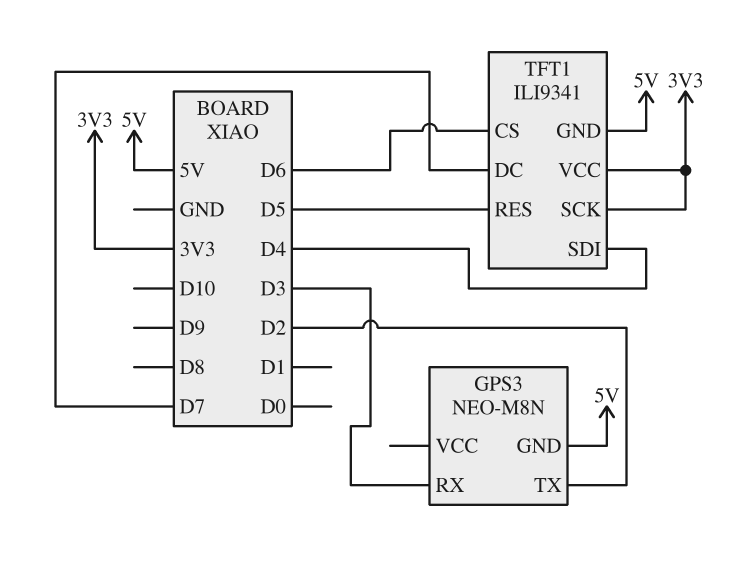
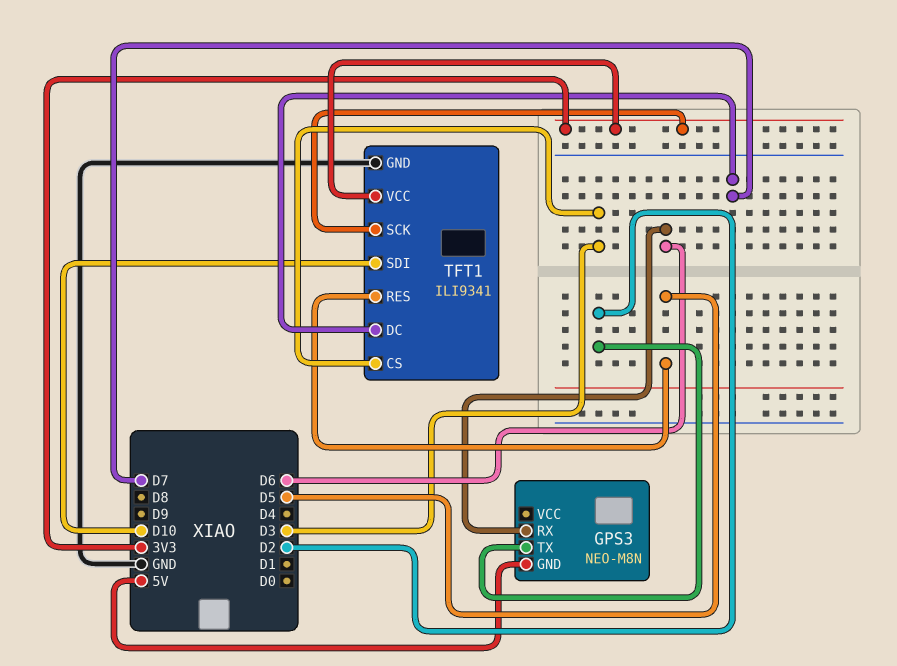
GPS3 pin RX: D3 -> D6
TFT1 pin CS: D6 -> D3
TFT1 pin GND: 5V -> GND
TFT1 pin SDI: D4 -> D10

